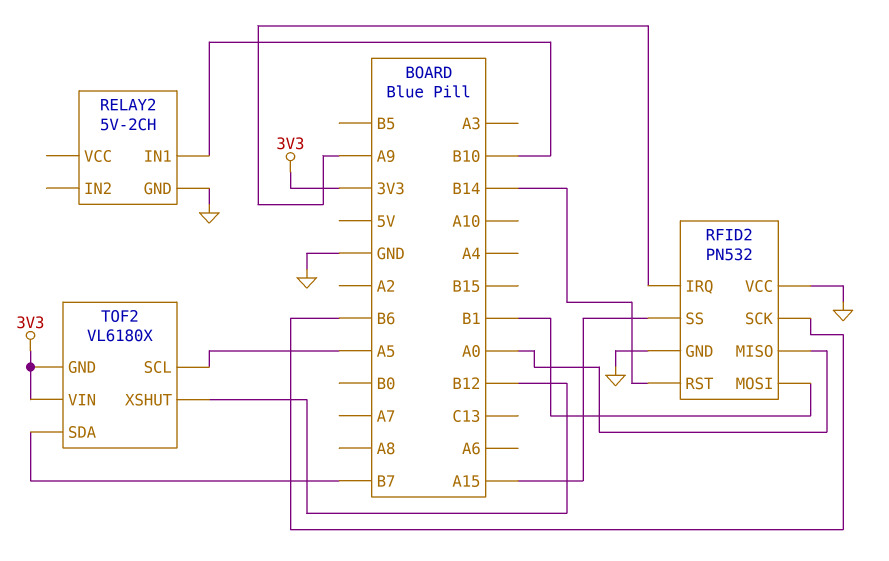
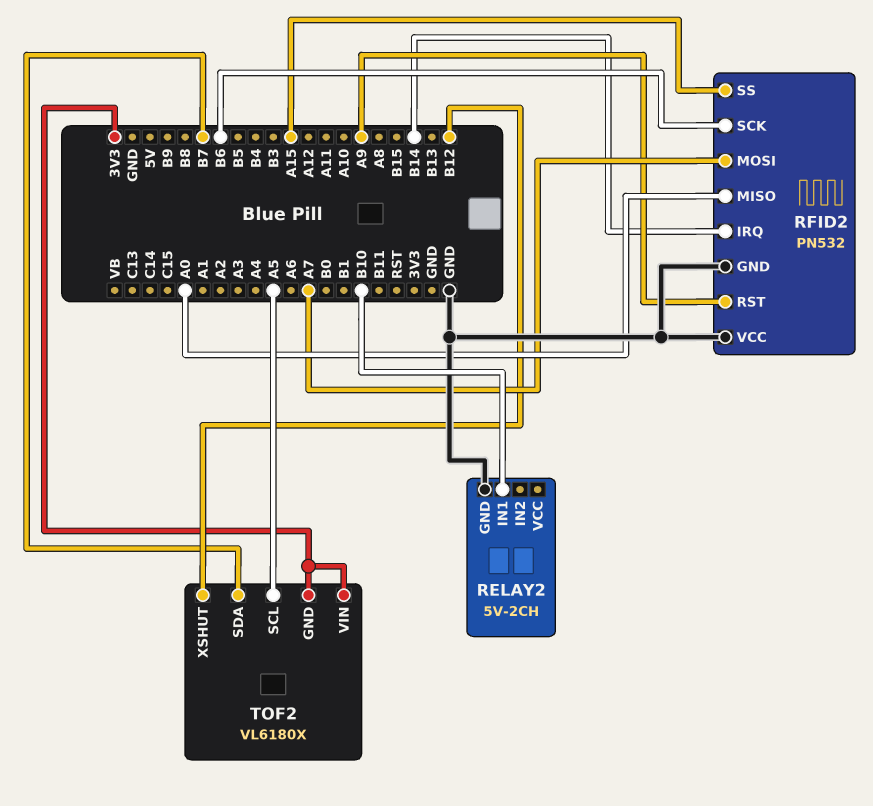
RFID2 pin IRQ: A9 -> B14
RFID2 pin MOSI: B1 -> A7
RFID2 pin RST: B14 -> A9

